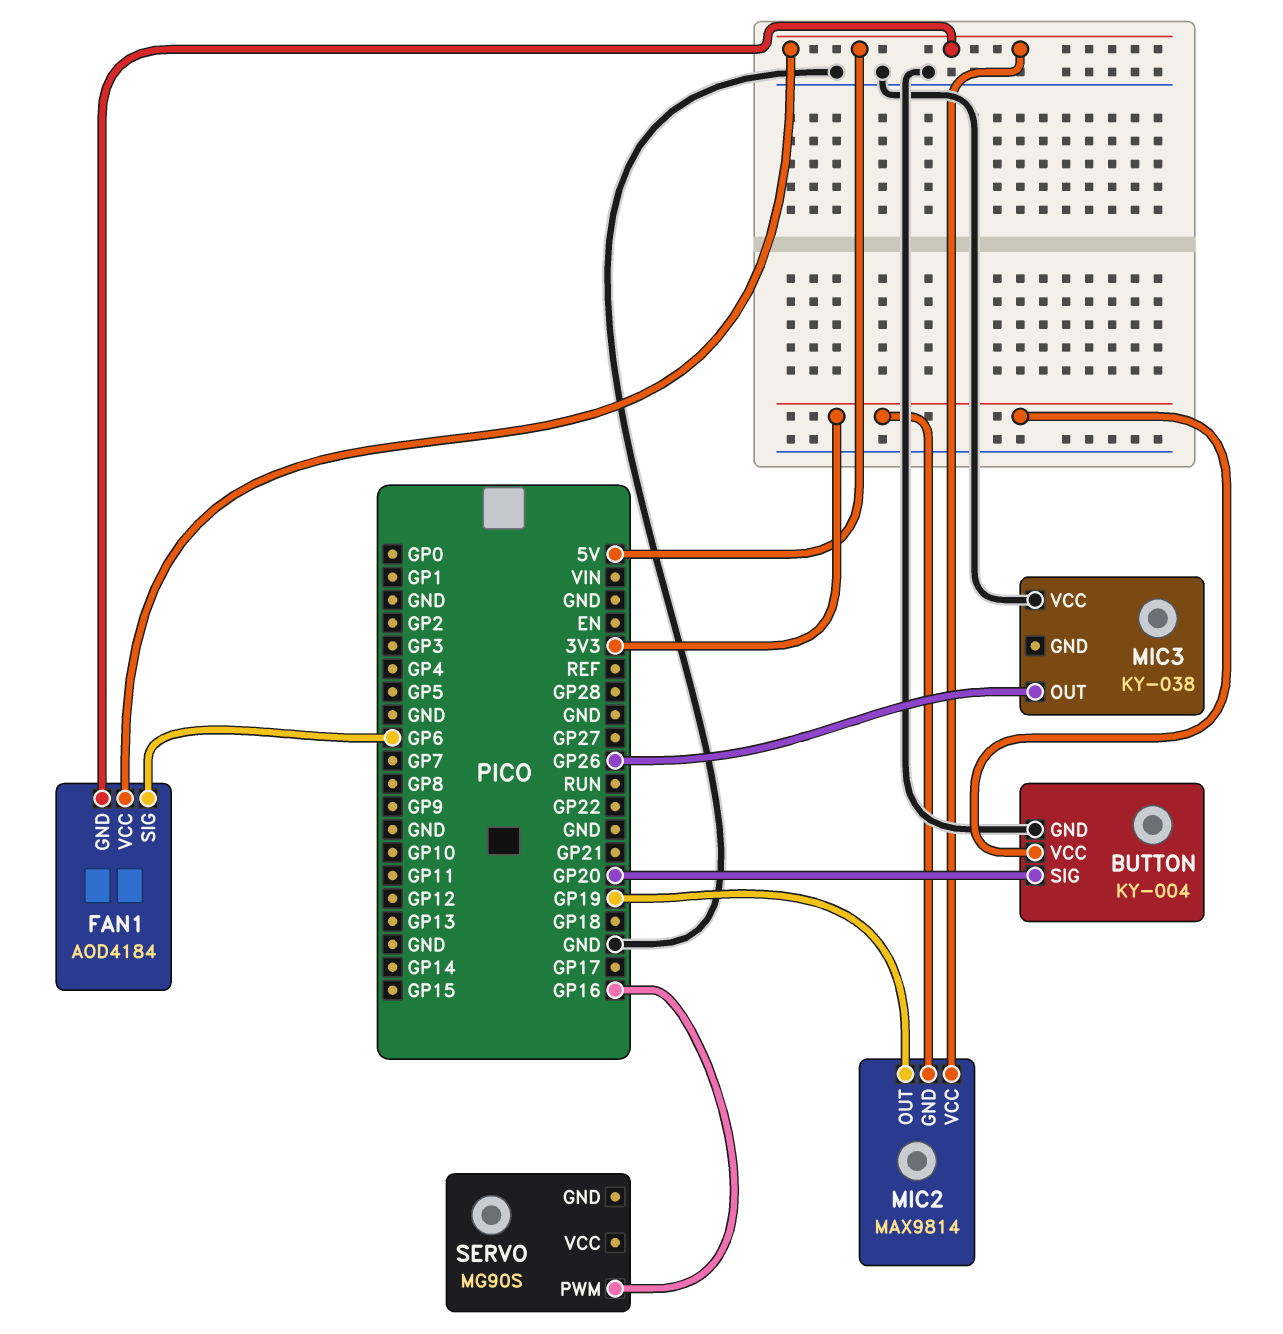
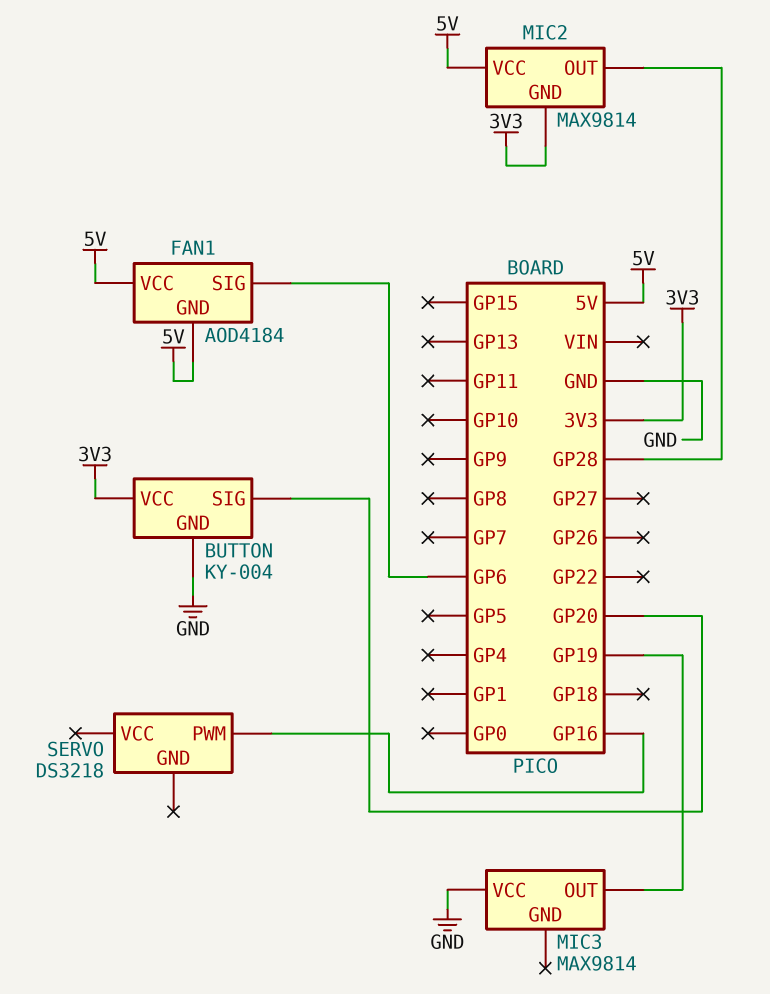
MIC2 pin OUT: GP19 -> GP28
MIC3: KY-038 -> MAX9814
MIC3 pin OUT: GP26 -> GP19
SERVO: MG90S -> DS3218

